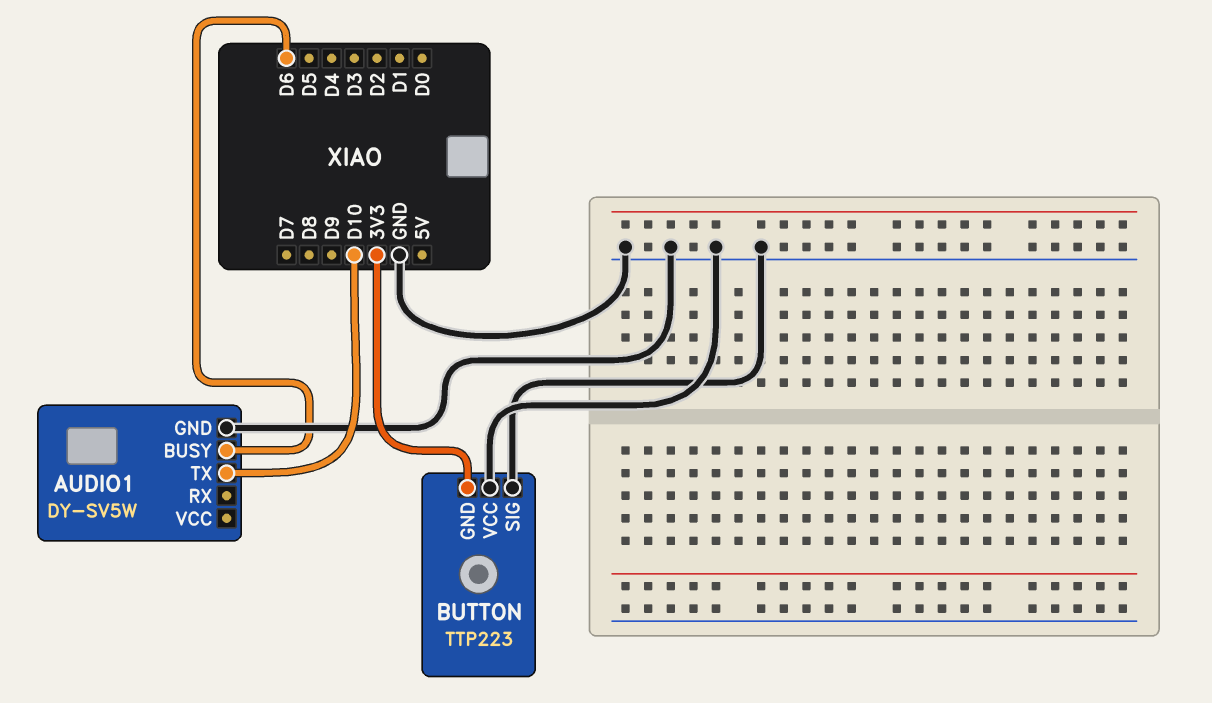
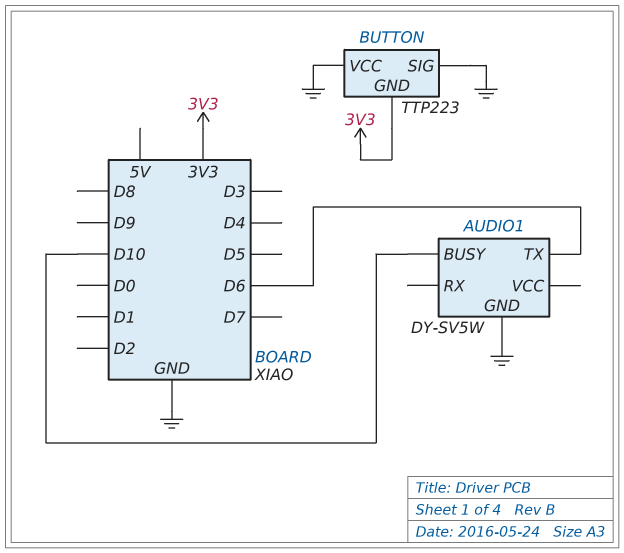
AUDIO1 pin BUSY: D6 -> D10
AUDIO1 pin TX: D10 -> D6

